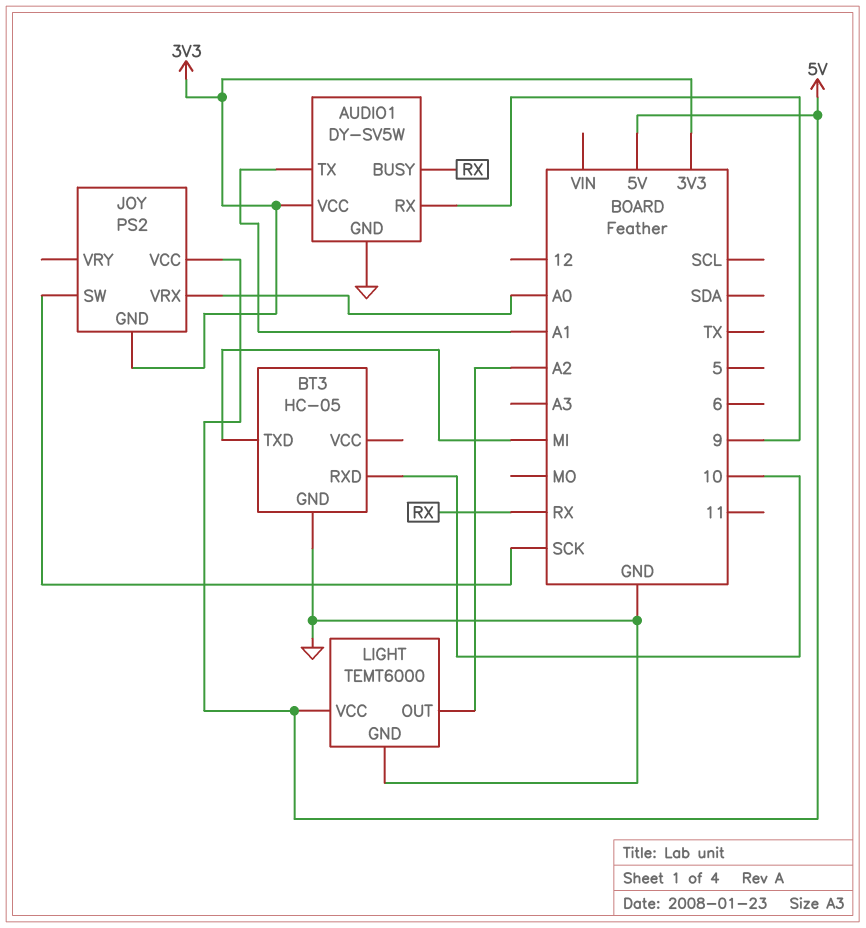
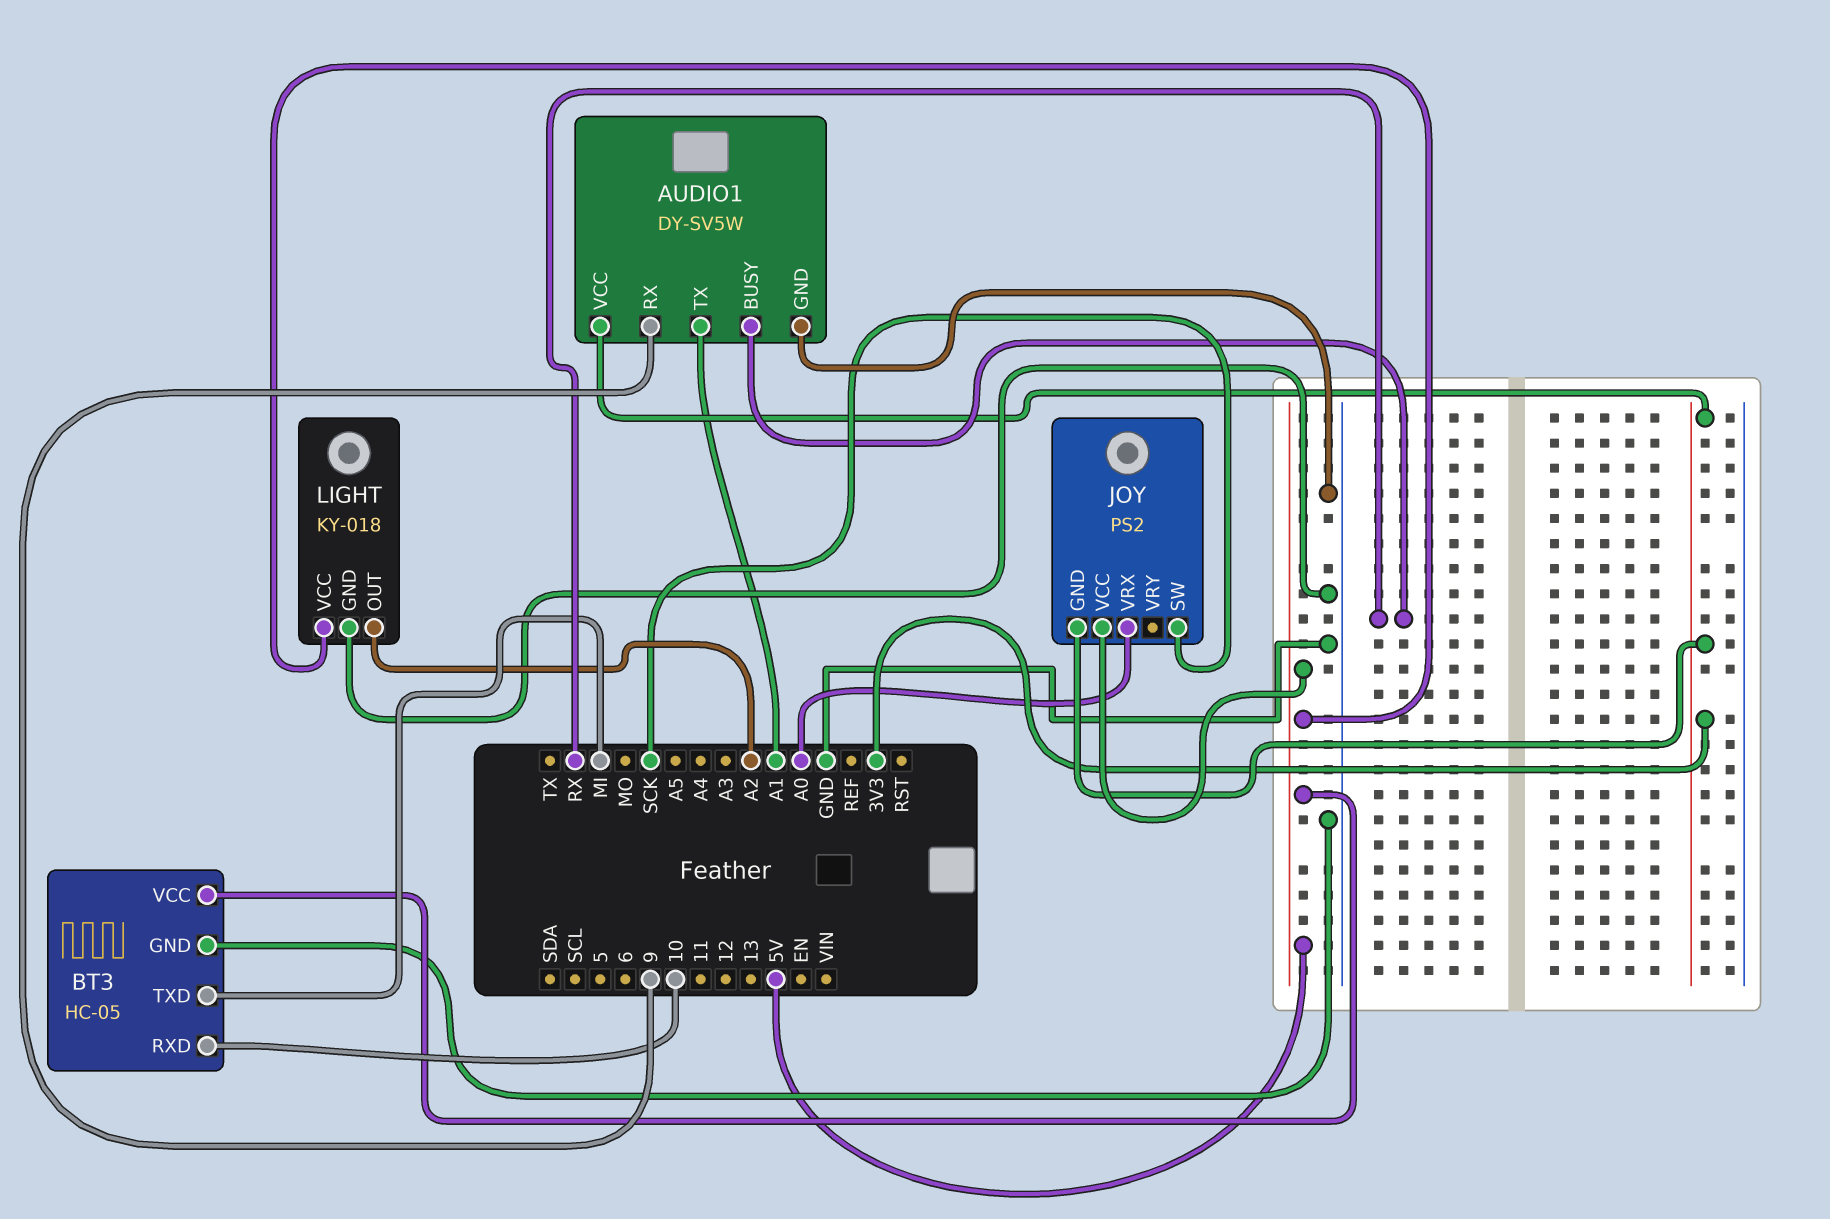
BT3 pin VCC: none -> 5V
LIGHT: TEMT6000 -> KY-018

